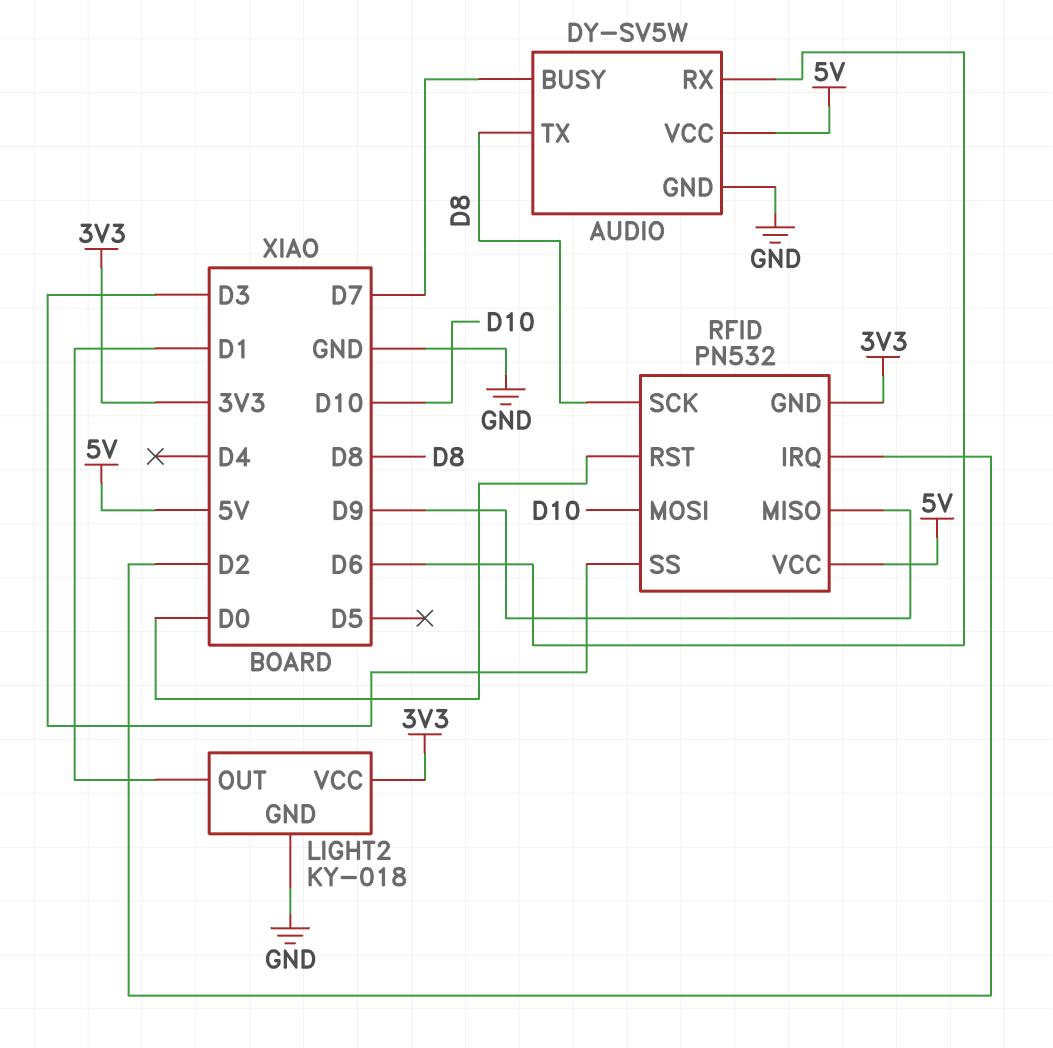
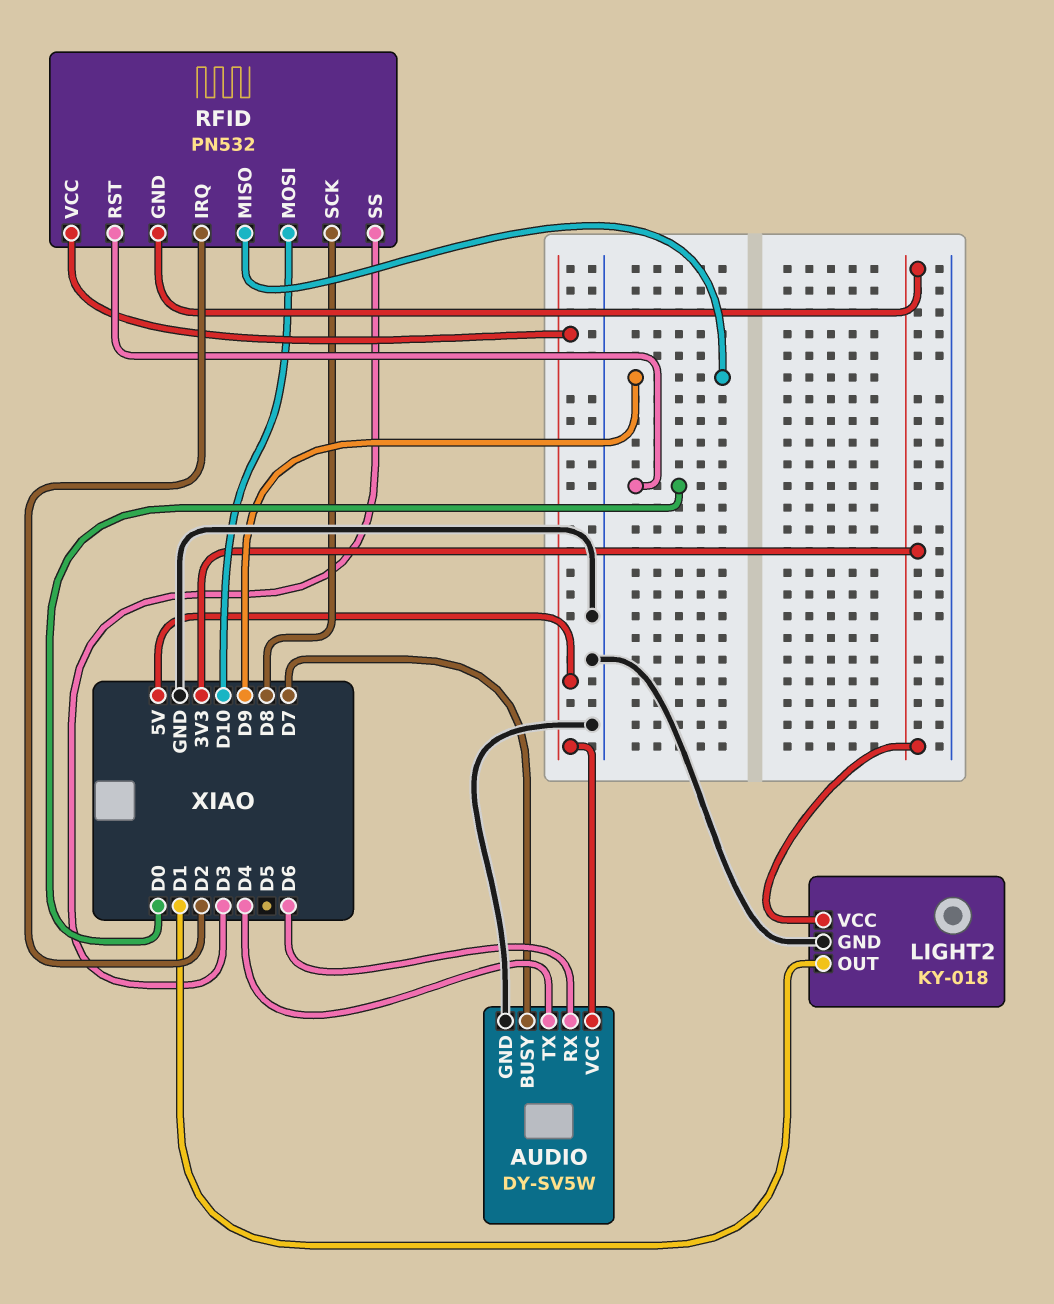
AUDIO pin TX: D8 -> D4

